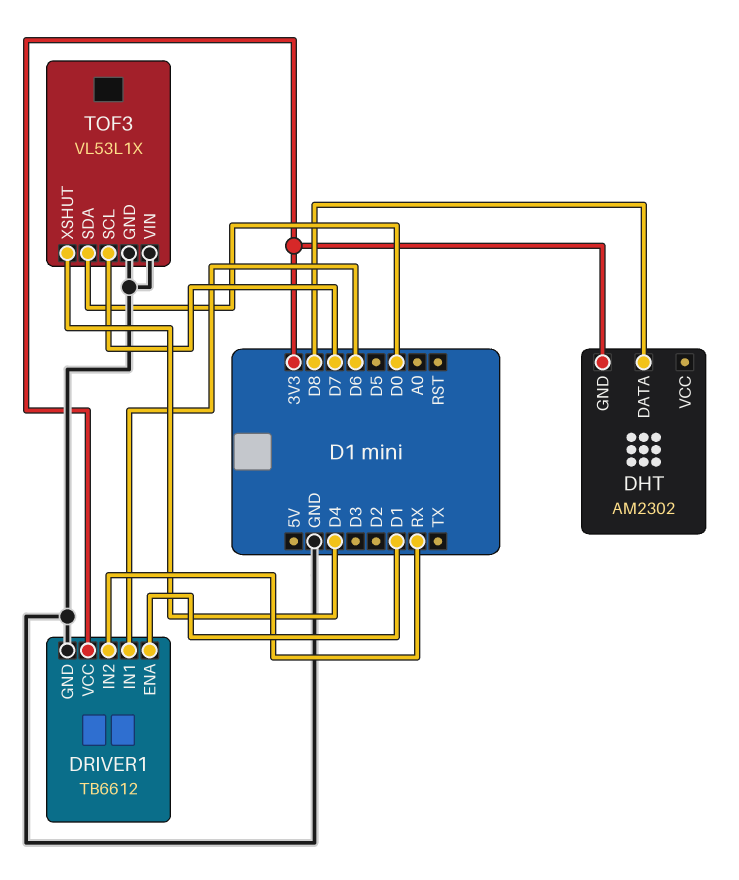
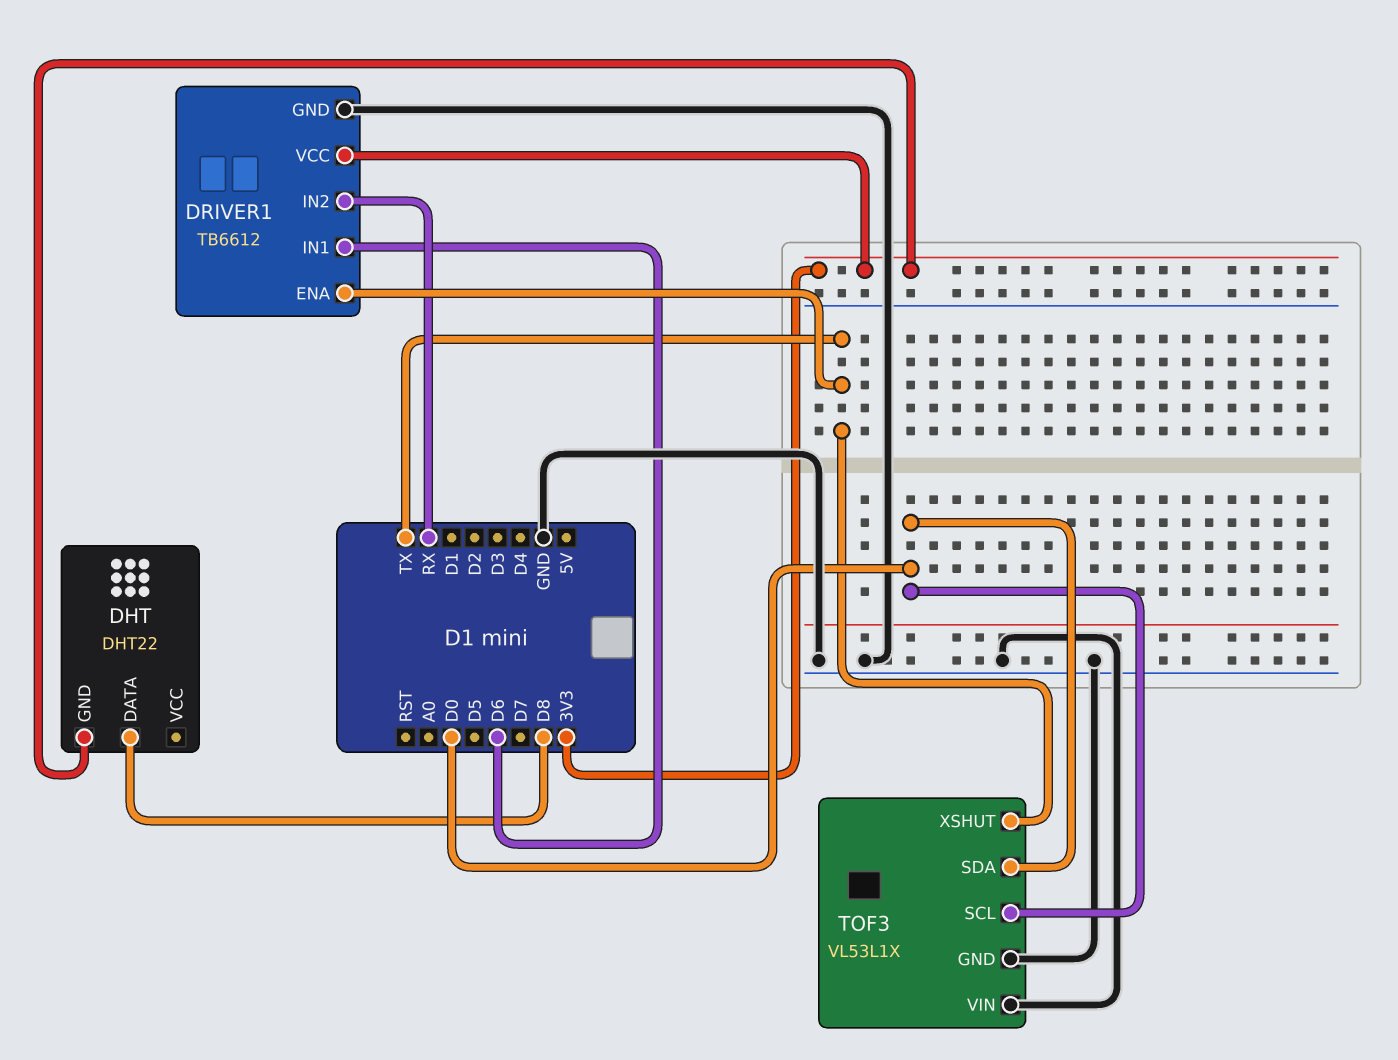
DHT: AM2302 -> DHT22
DRIVER1 pin ENA: D1 -> TX
TOF3 pin SCL: D7 -> D0
TOF3 pin XSHUT: D4 -> TX

